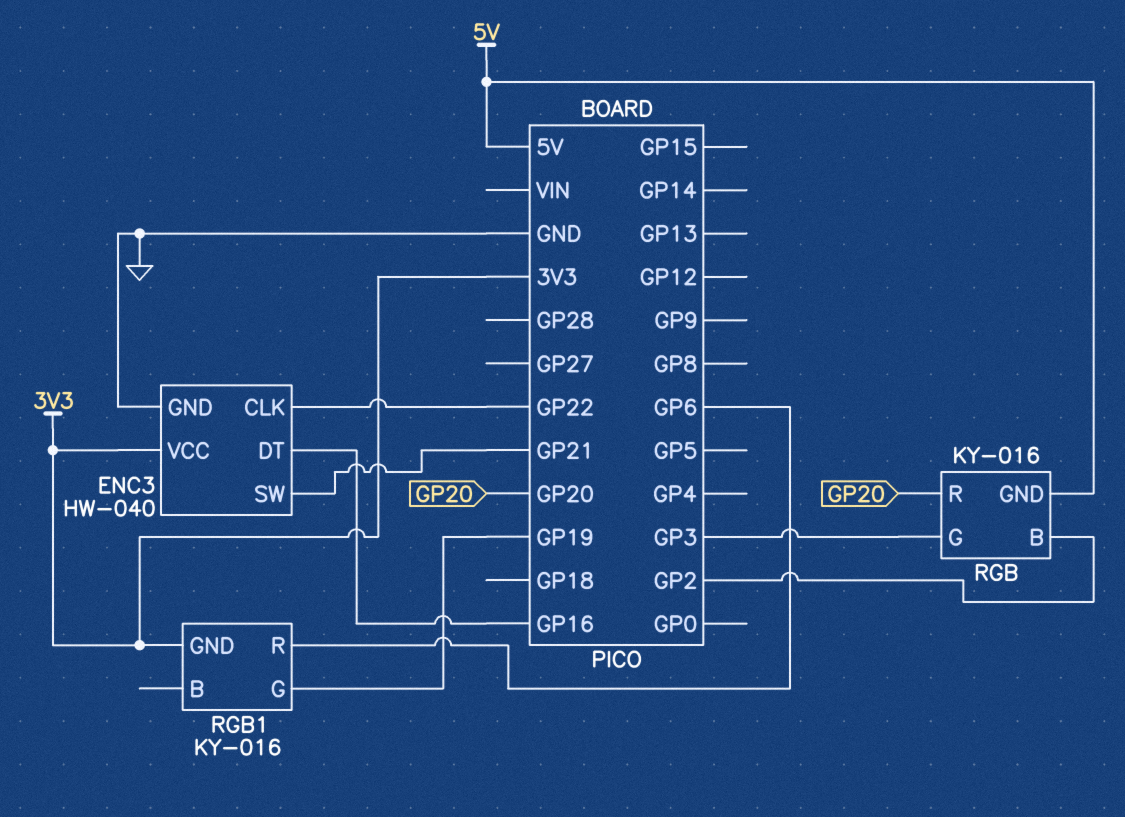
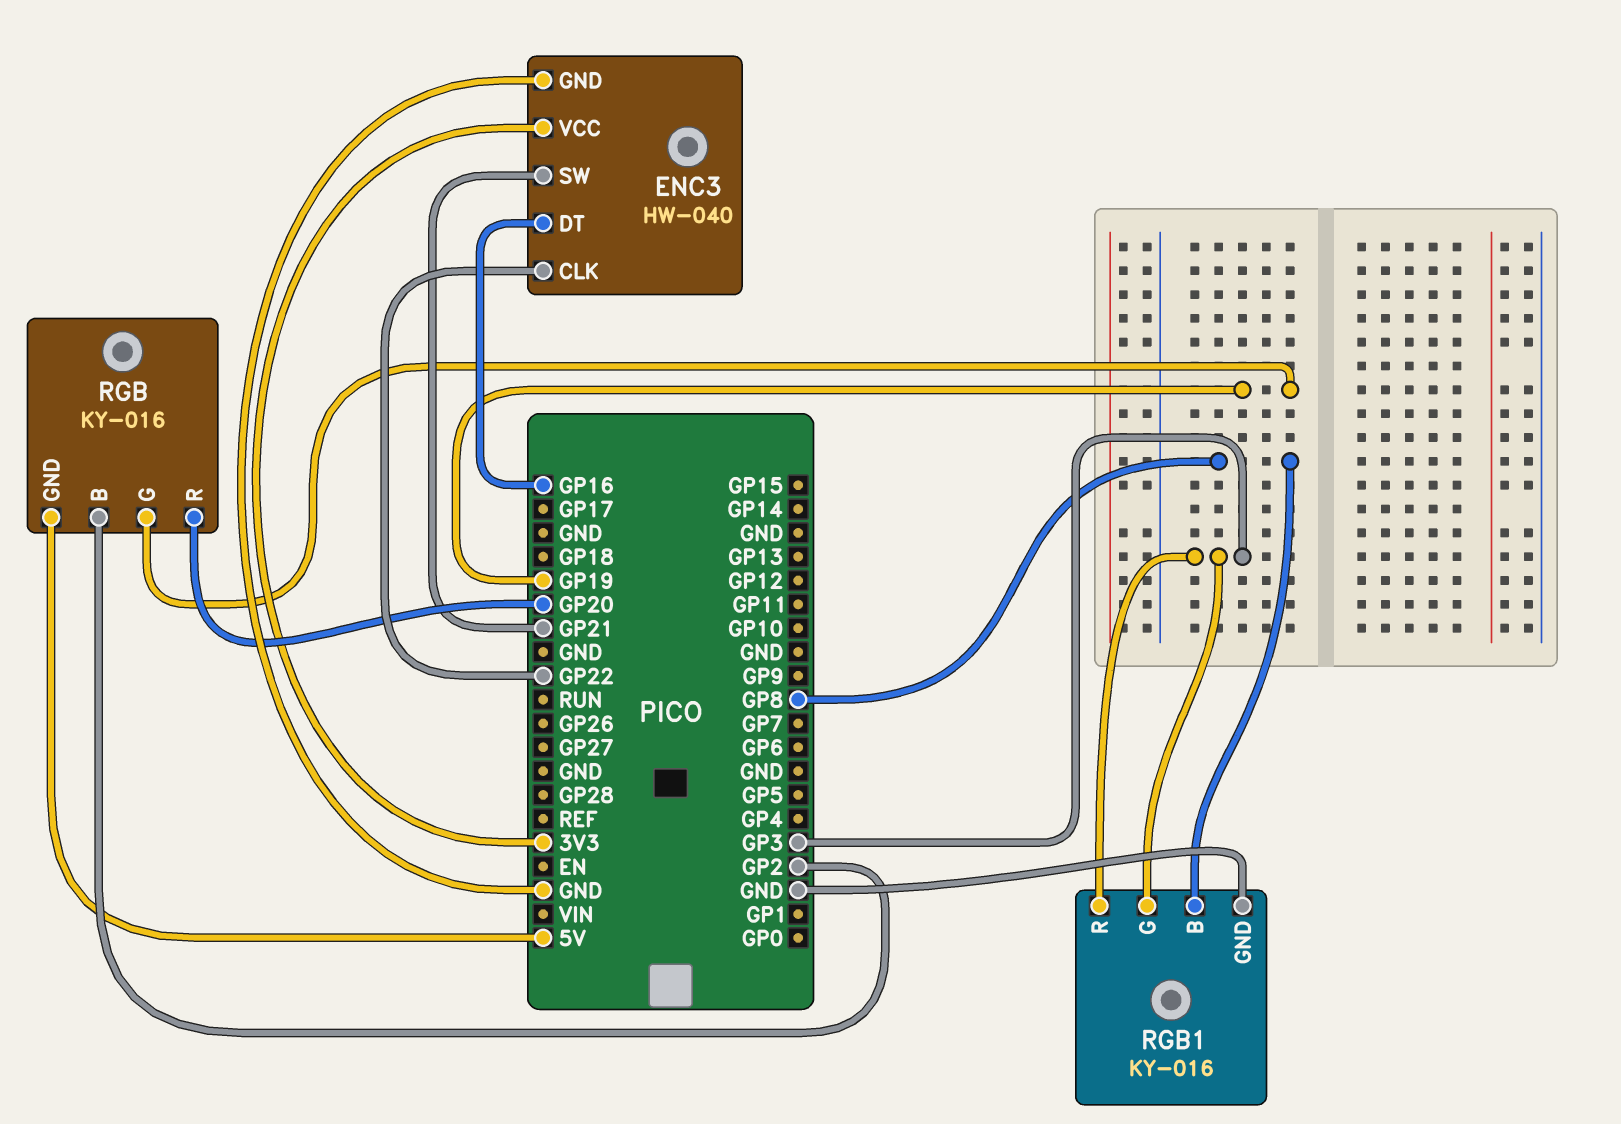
RGB pin G: GP3 -> GP19
RGB1 pin B: none -> GP8
RGB1 pin G: GP19 -> GP3
RGB1 pin GND: 3V3 -> GND
RGB1 pin R: GP6 -> GP3

